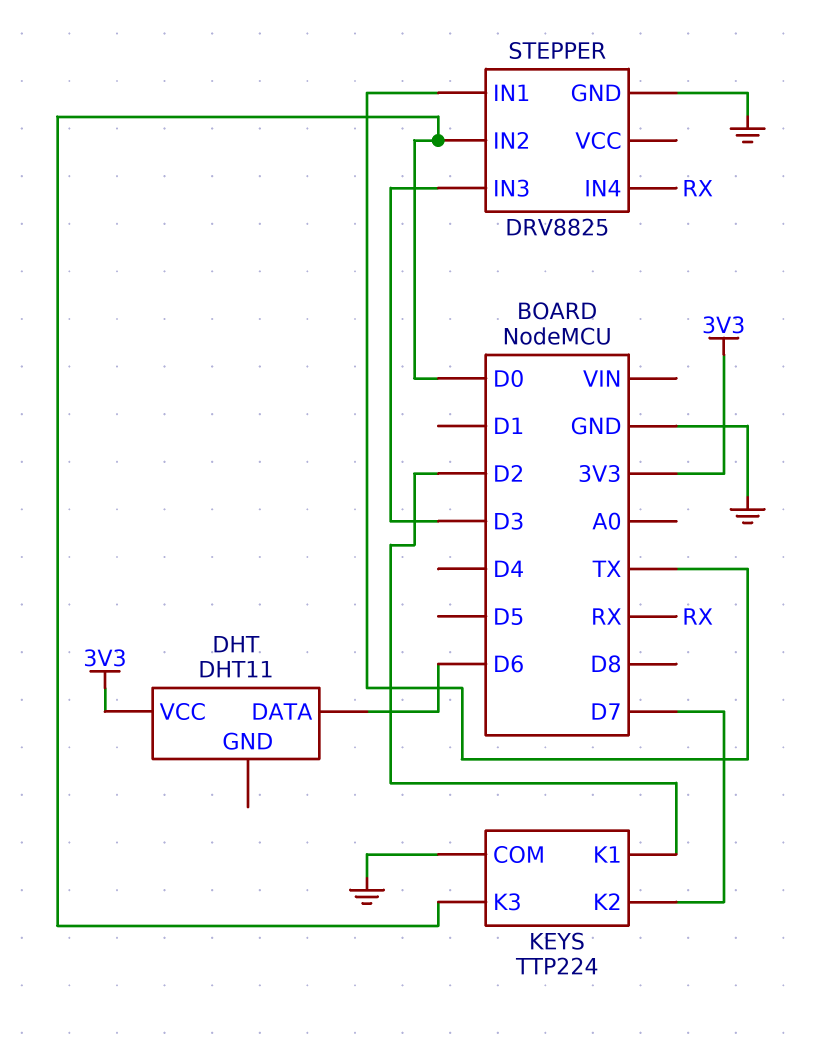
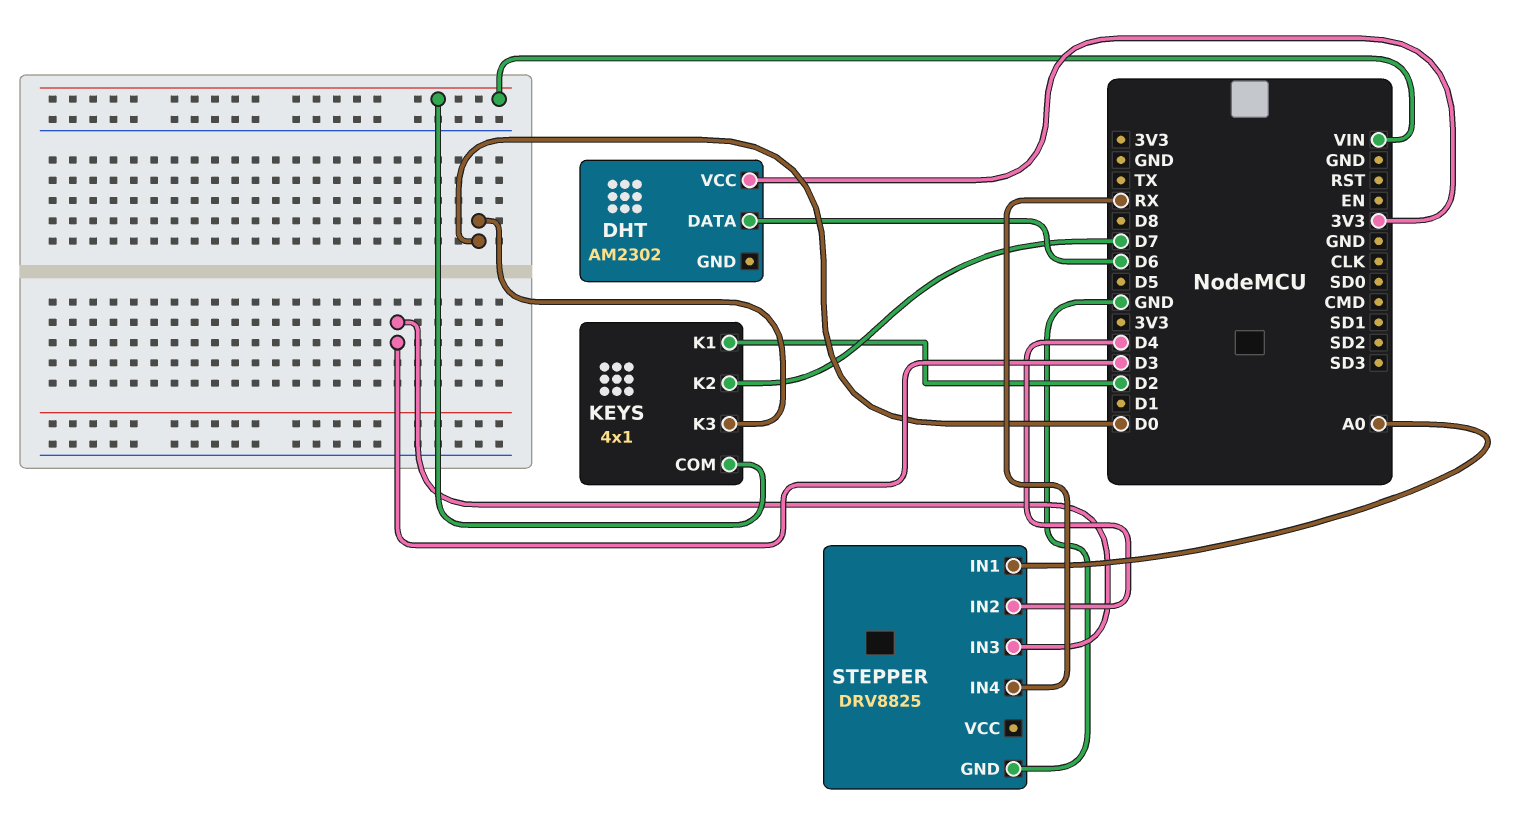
DHT: DHT11 -> AM2302
KEYS: TTP224 -> 4x1
KEYS pin COM: GND -> VIN
STEPPER pin IN1: TX -> A0
STEPPER pin IN2: D0 -> D4

